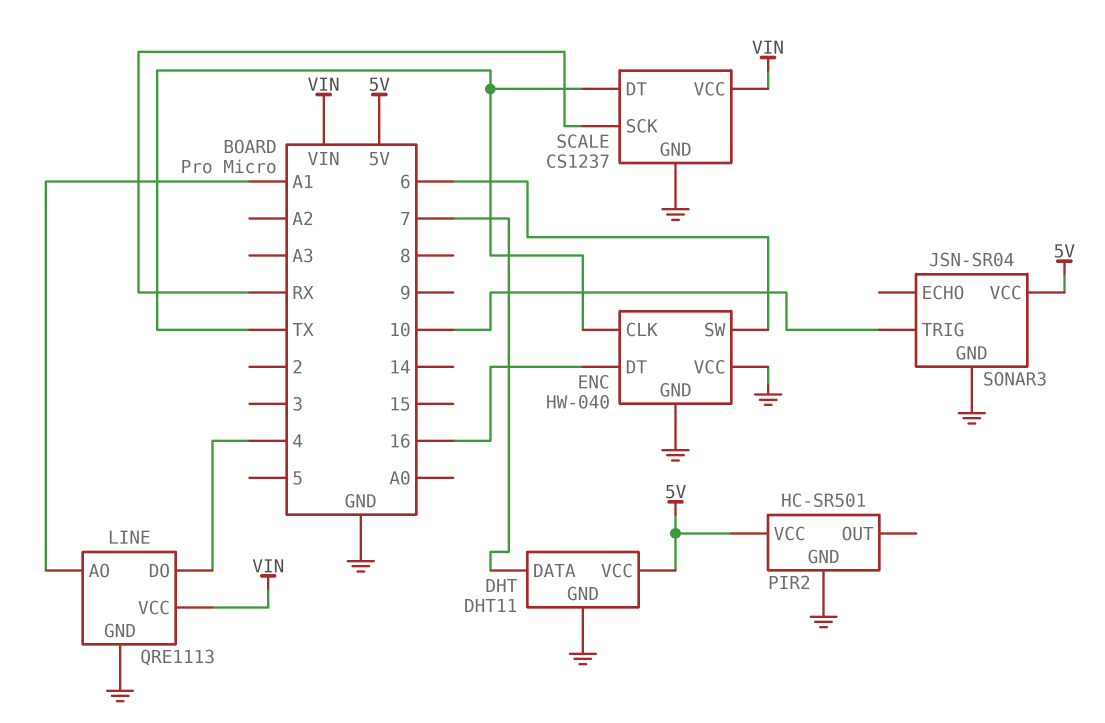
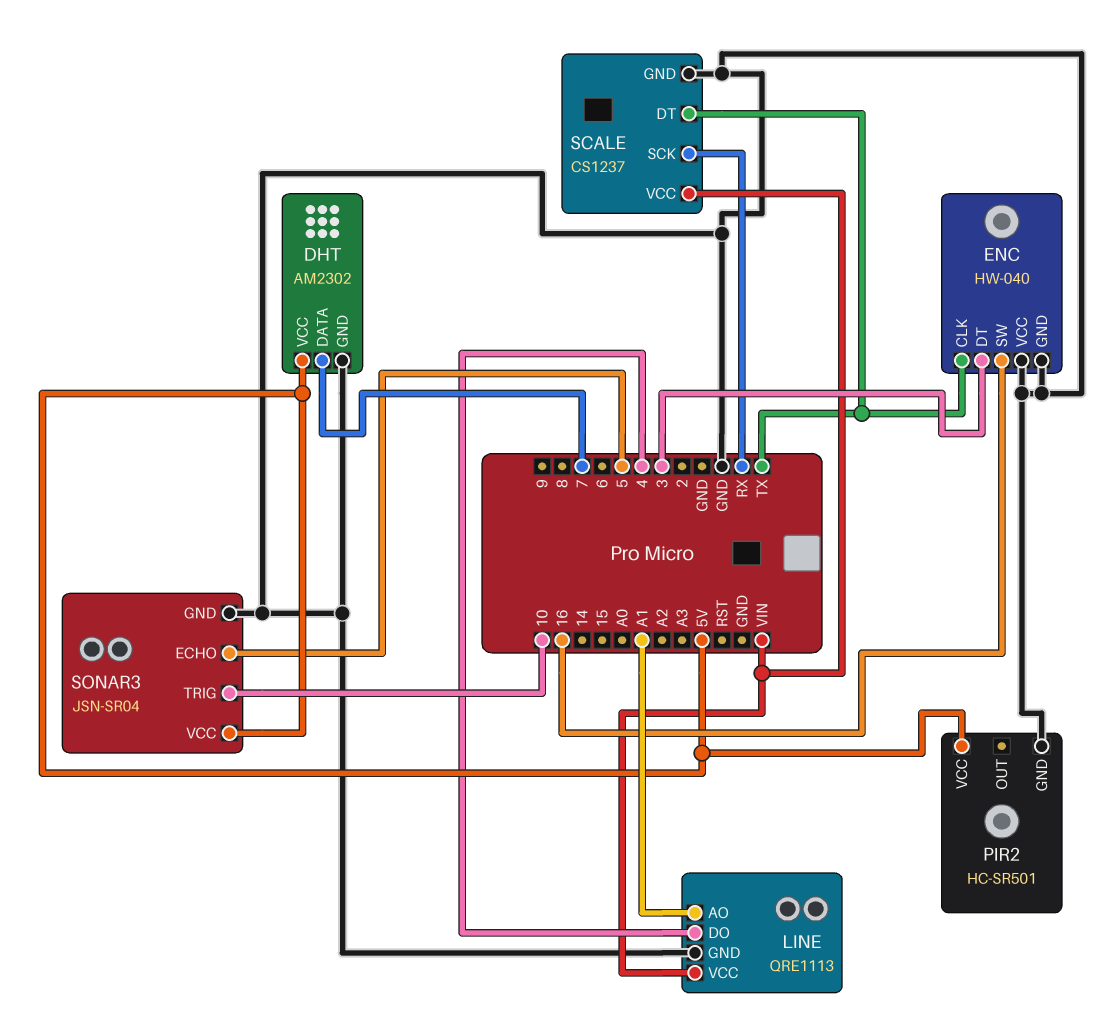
DHT: DHT11 -> AM2302
ENC pin DT: 16 -> 3
ENC pin SW: 6 -> 16
SONAR3 pin ECHO: none -> 5

